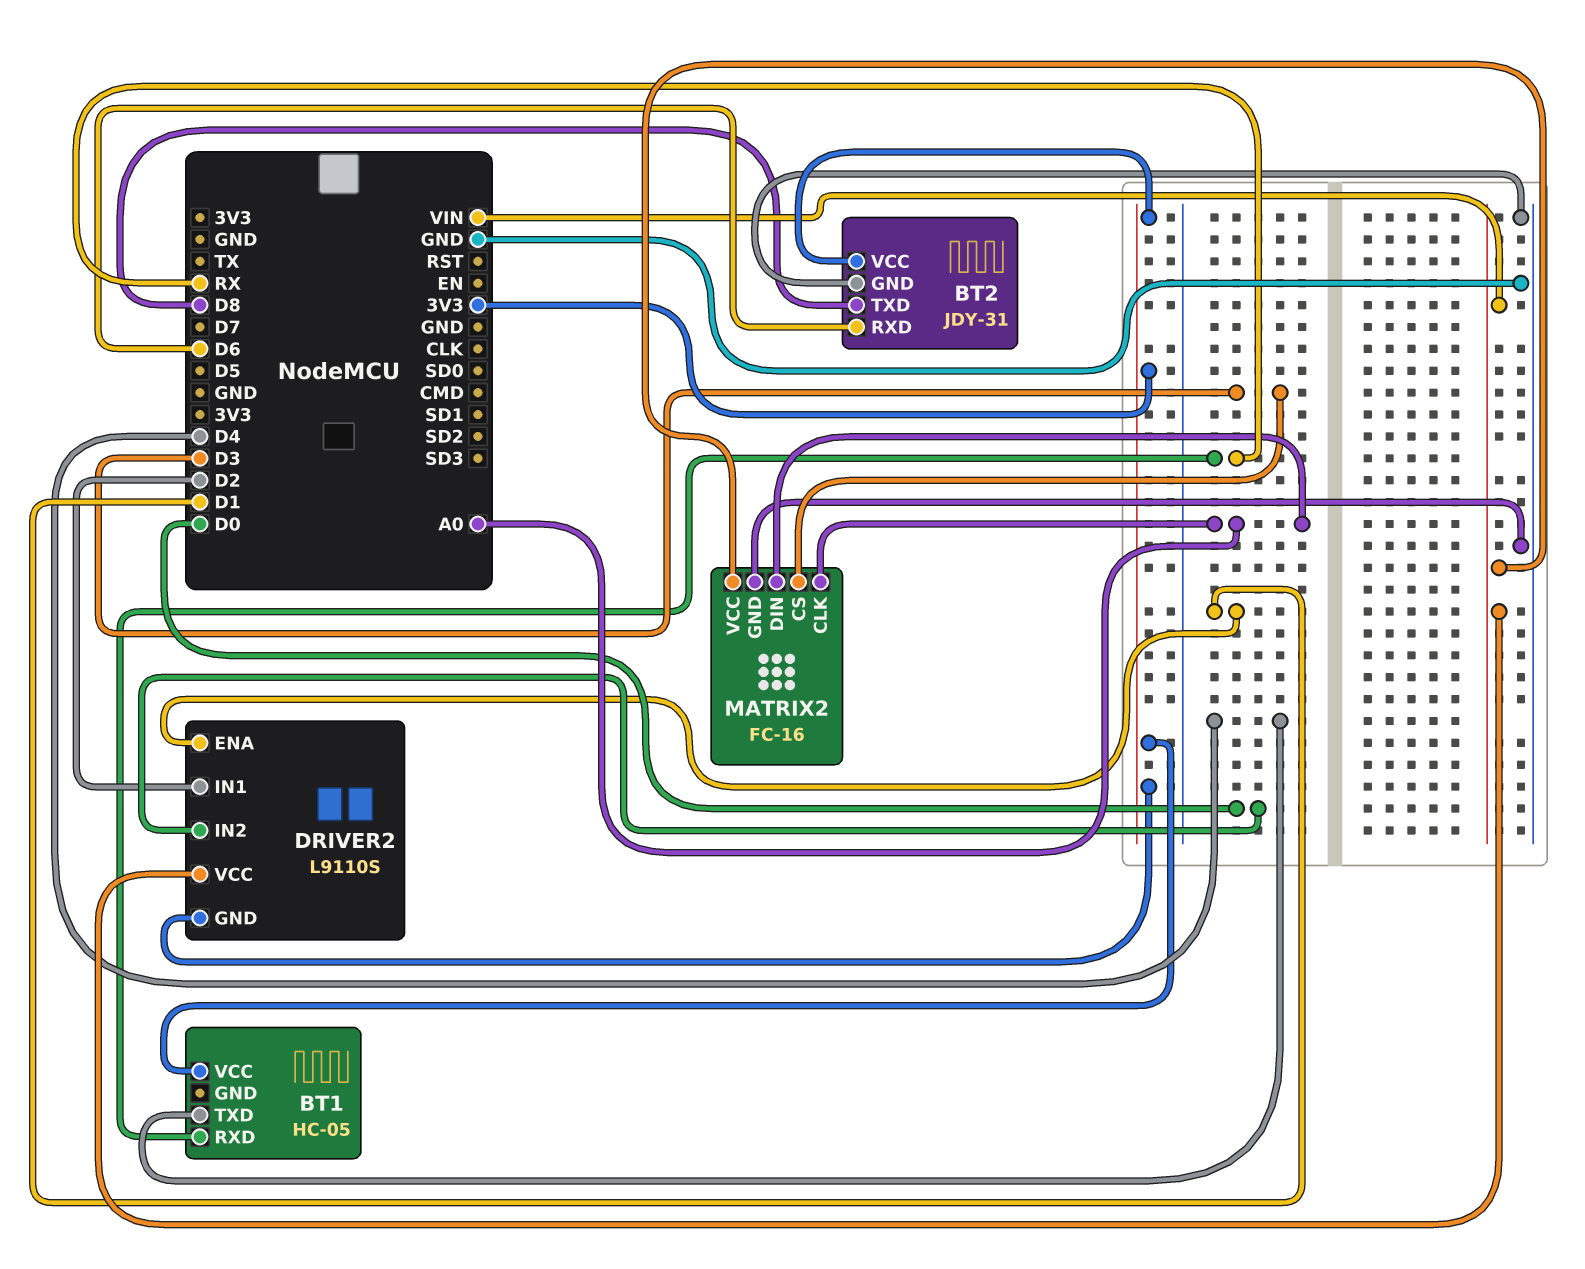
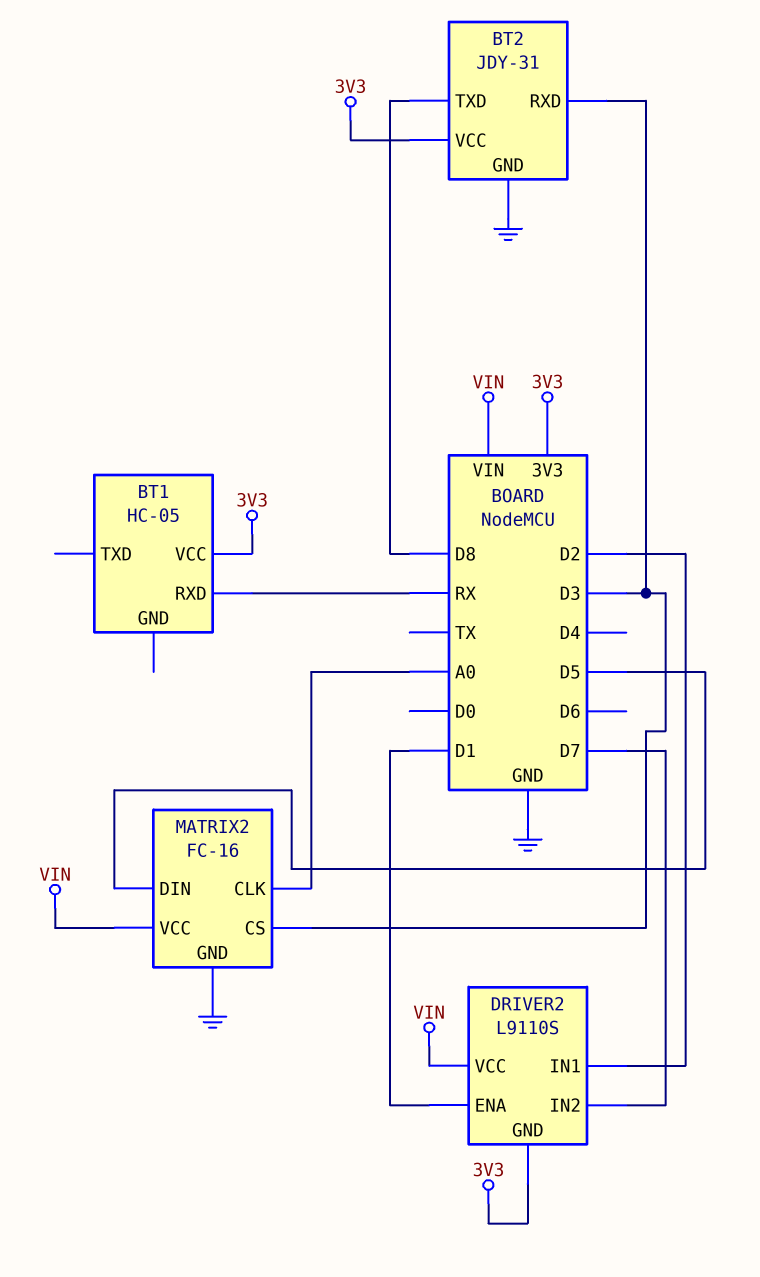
BT1 pin TXD: D4 -> none
BT2 pin RXD: D6 -> D3
DRIVER2 pin IN2: D0 -> D7
MATRIX2 pin DIN: A0 -> D5

